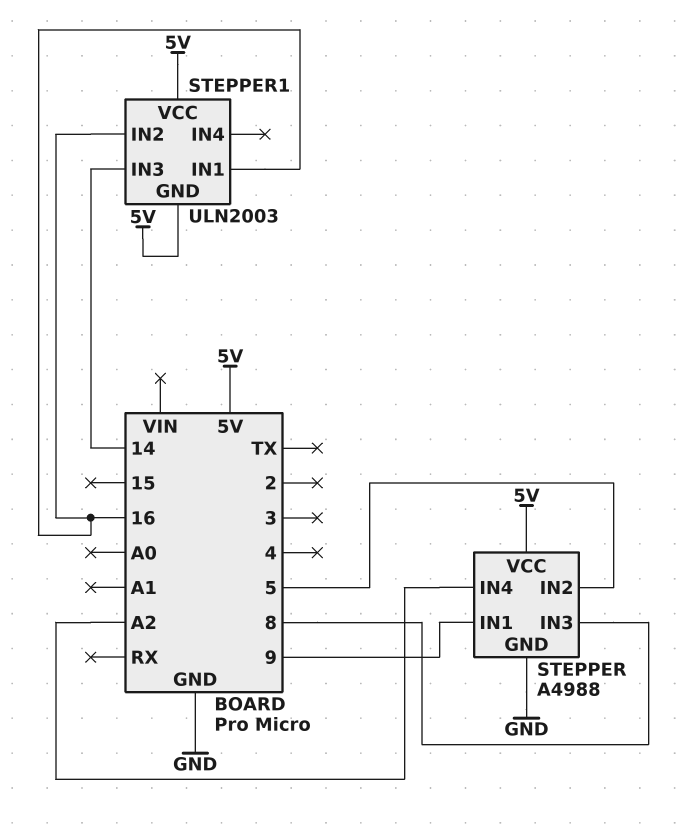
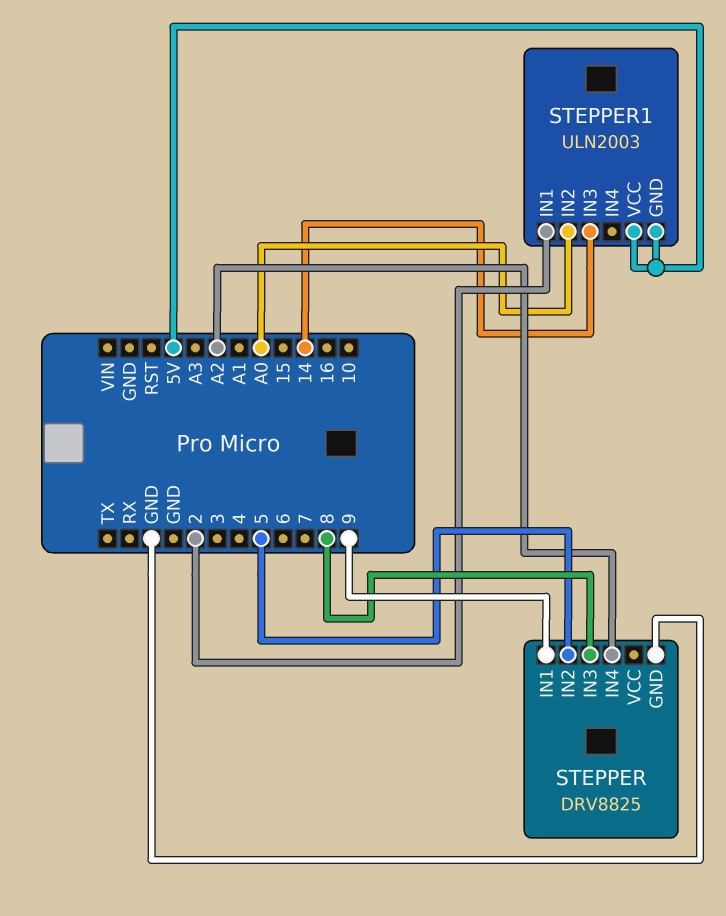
STEPPER: A4988 -> DRV8825
STEPPER pin VCC: 5V -> none
STEPPER1 pin IN1: 16 -> 2
STEPPER1 pin IN2: 16 -> A0

